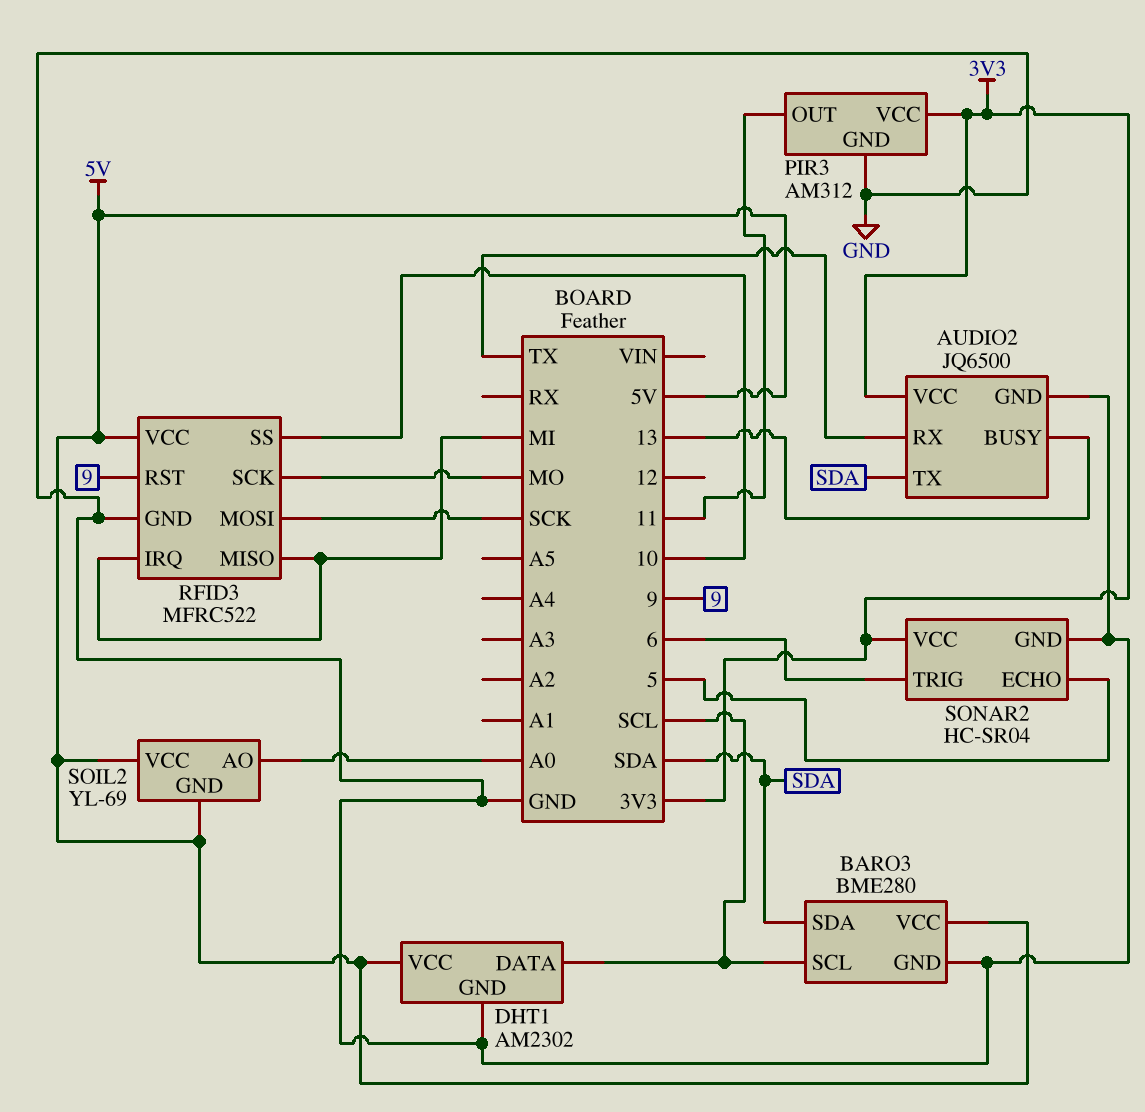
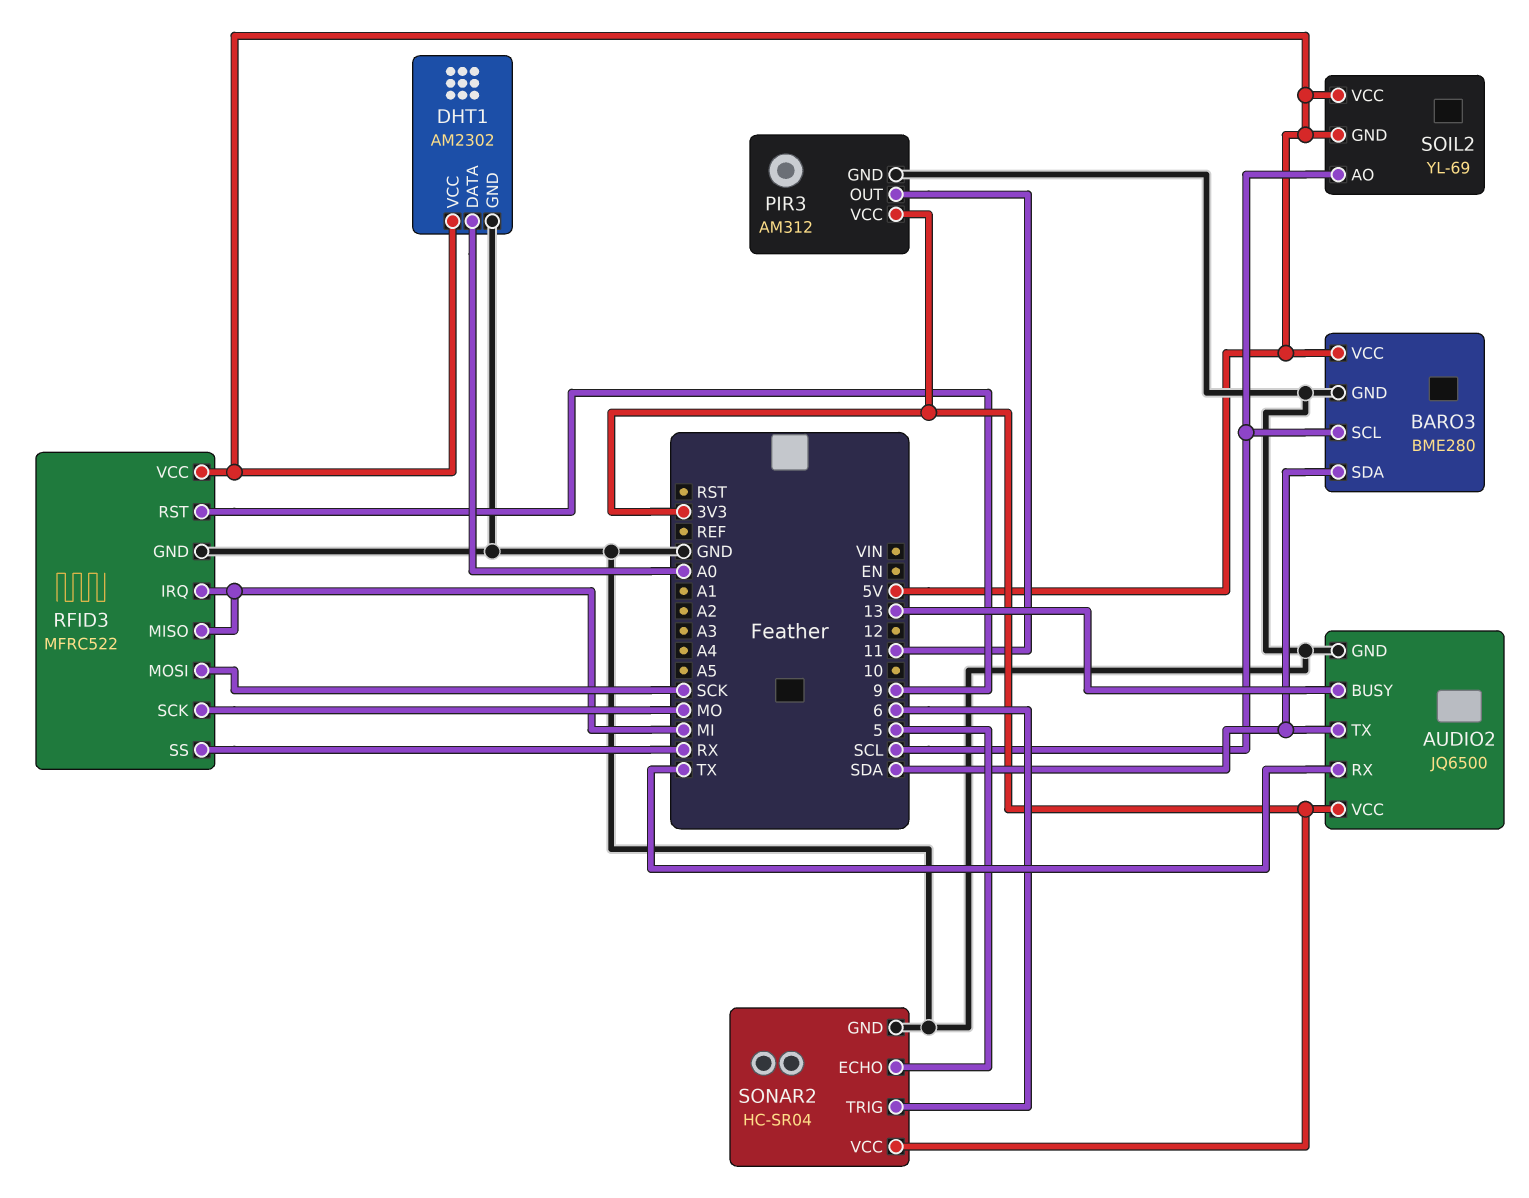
DHT1 pin DATA: SCL -> A0
RFID3 pin SS: 10 -> RX
SOIL2 pin AO: A0 -> SCL

